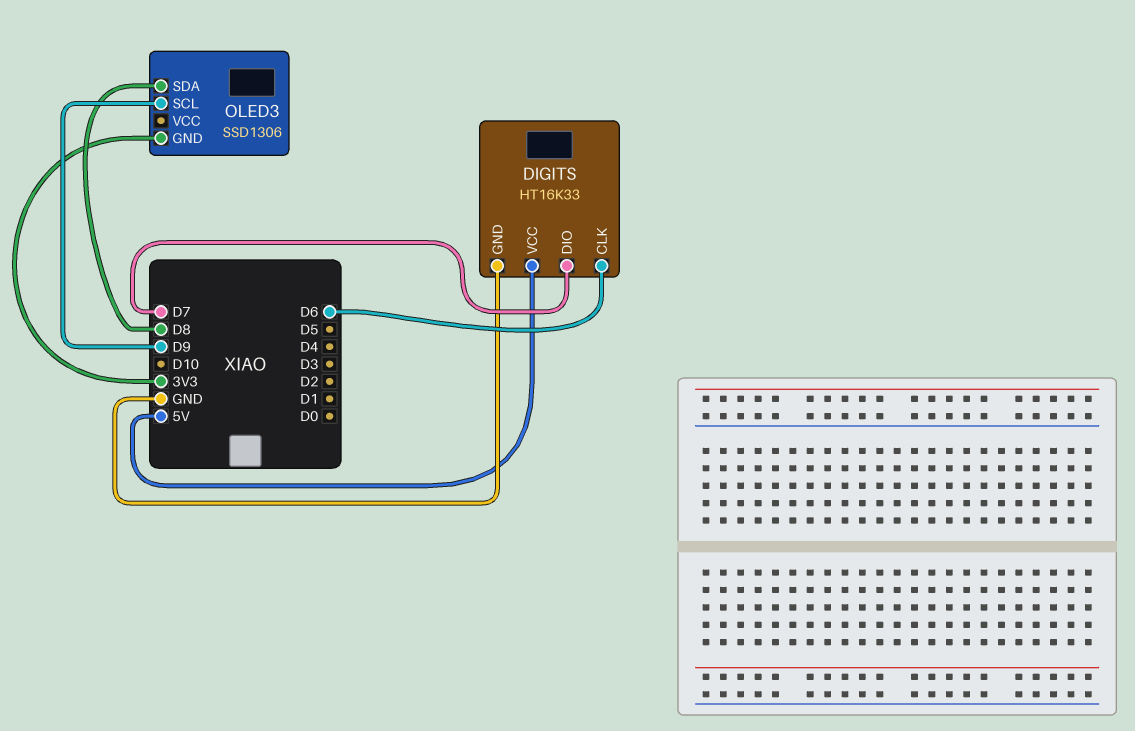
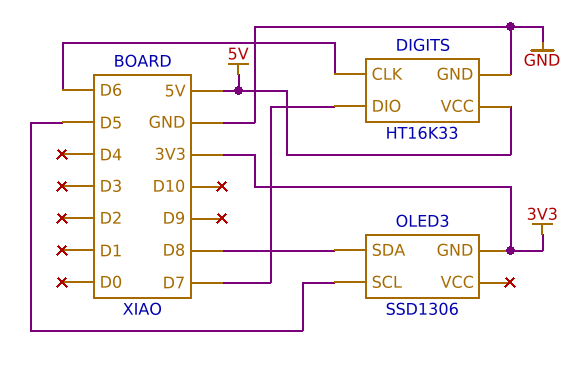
OLED3 pin SCL: D9 -> D5

